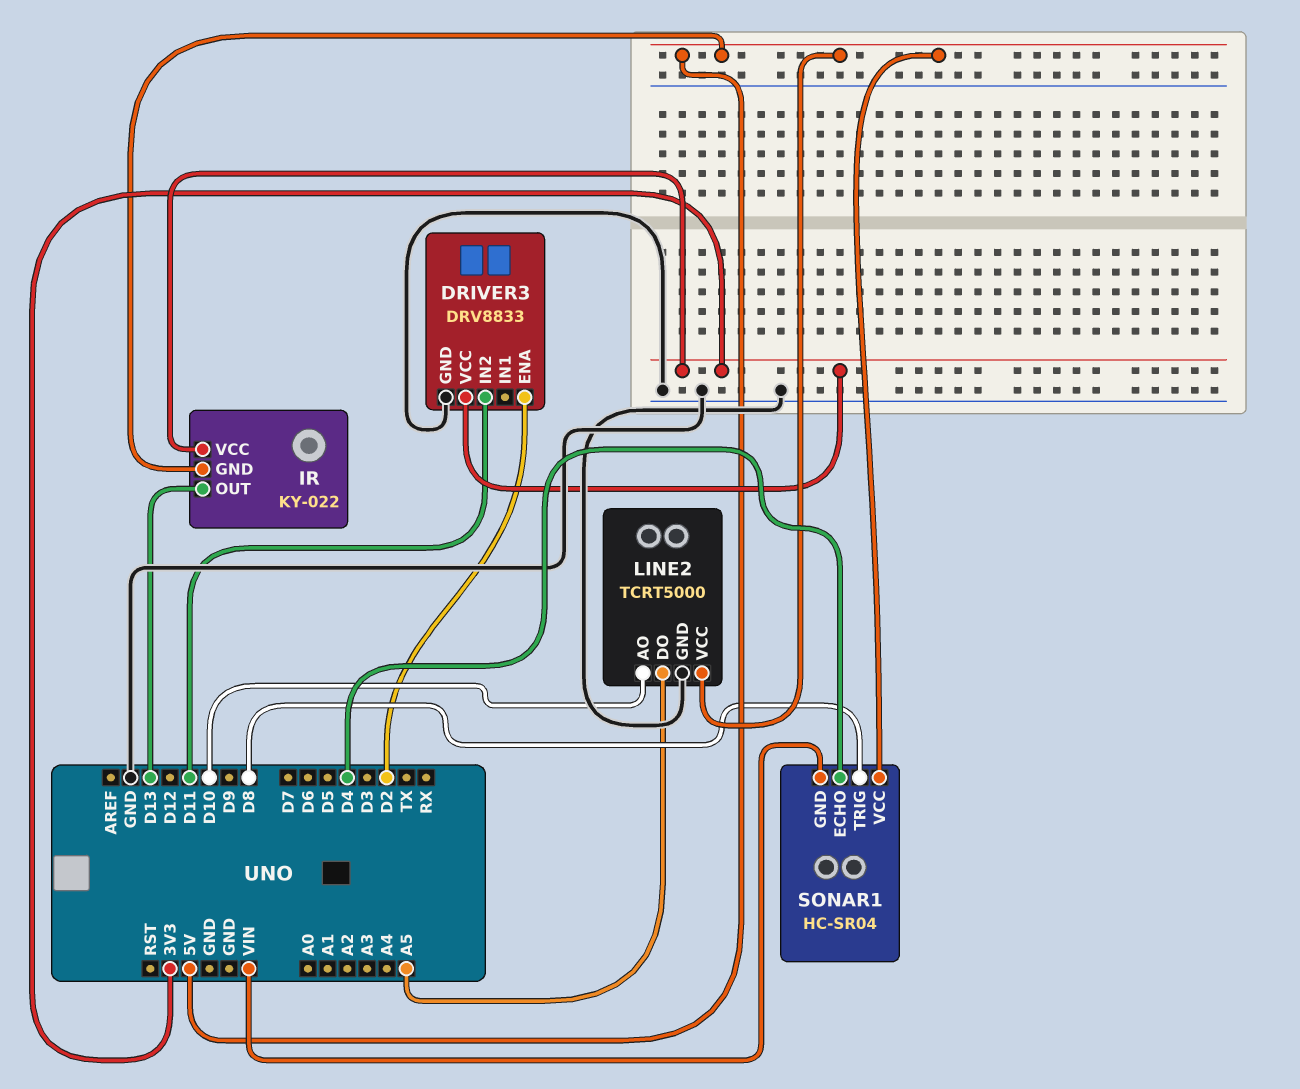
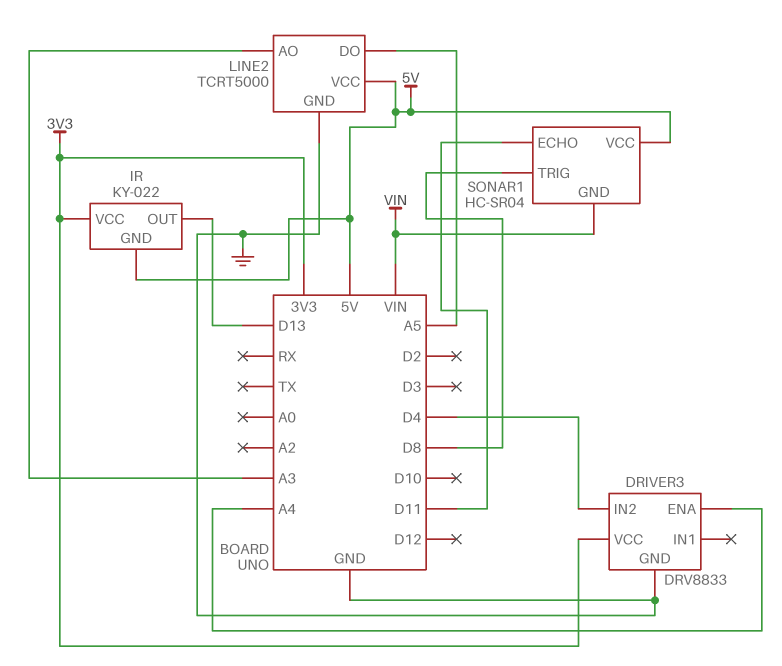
DRIVER3 pin ENA: D2 -> A4
DRIVER3 pin IN2: D11 -> D4
LINE2 pin AO: D10 -> A3
SONAR1 pin ECHO: D4 -> D11

